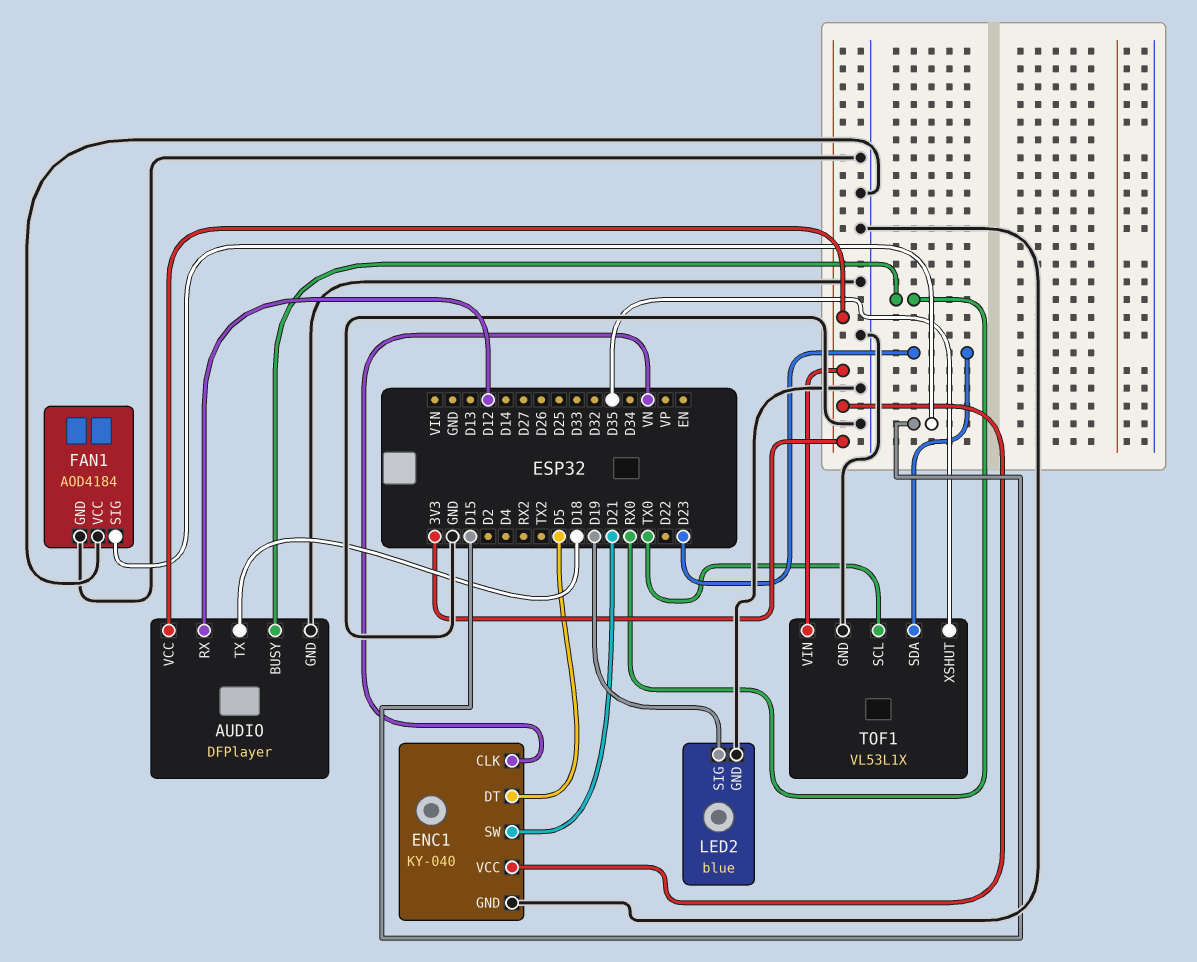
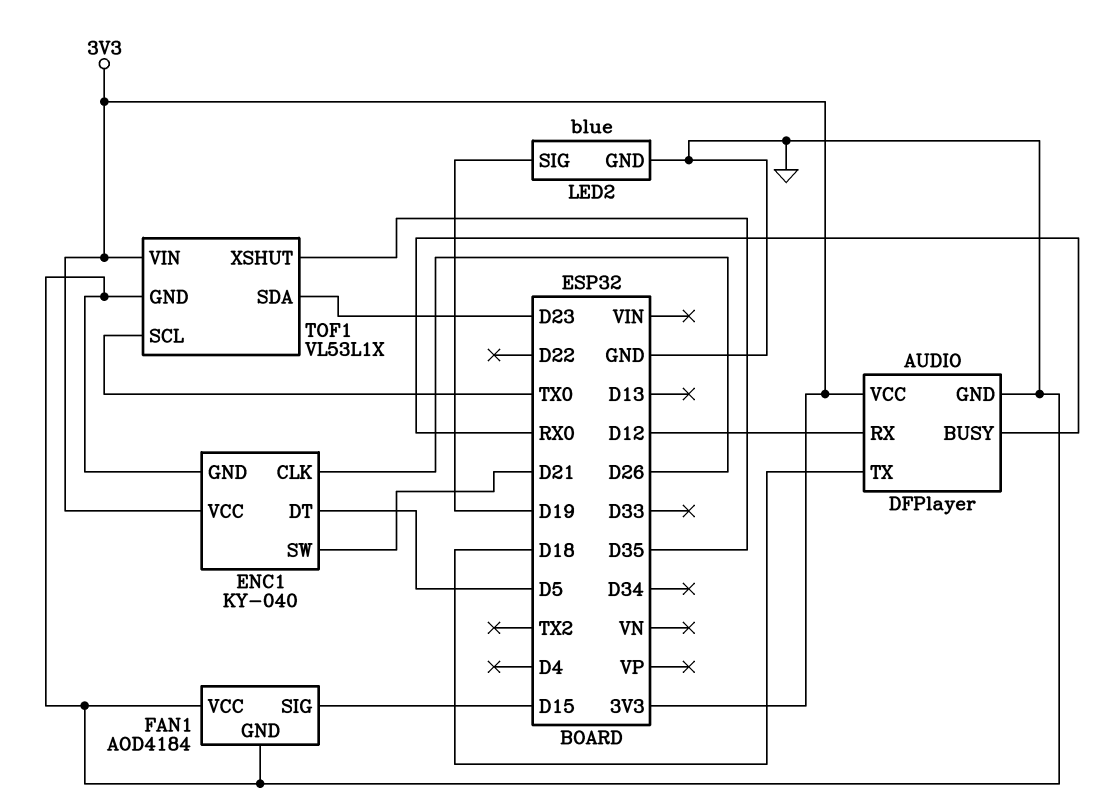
ENC1 pin CLK: VN -> D26

